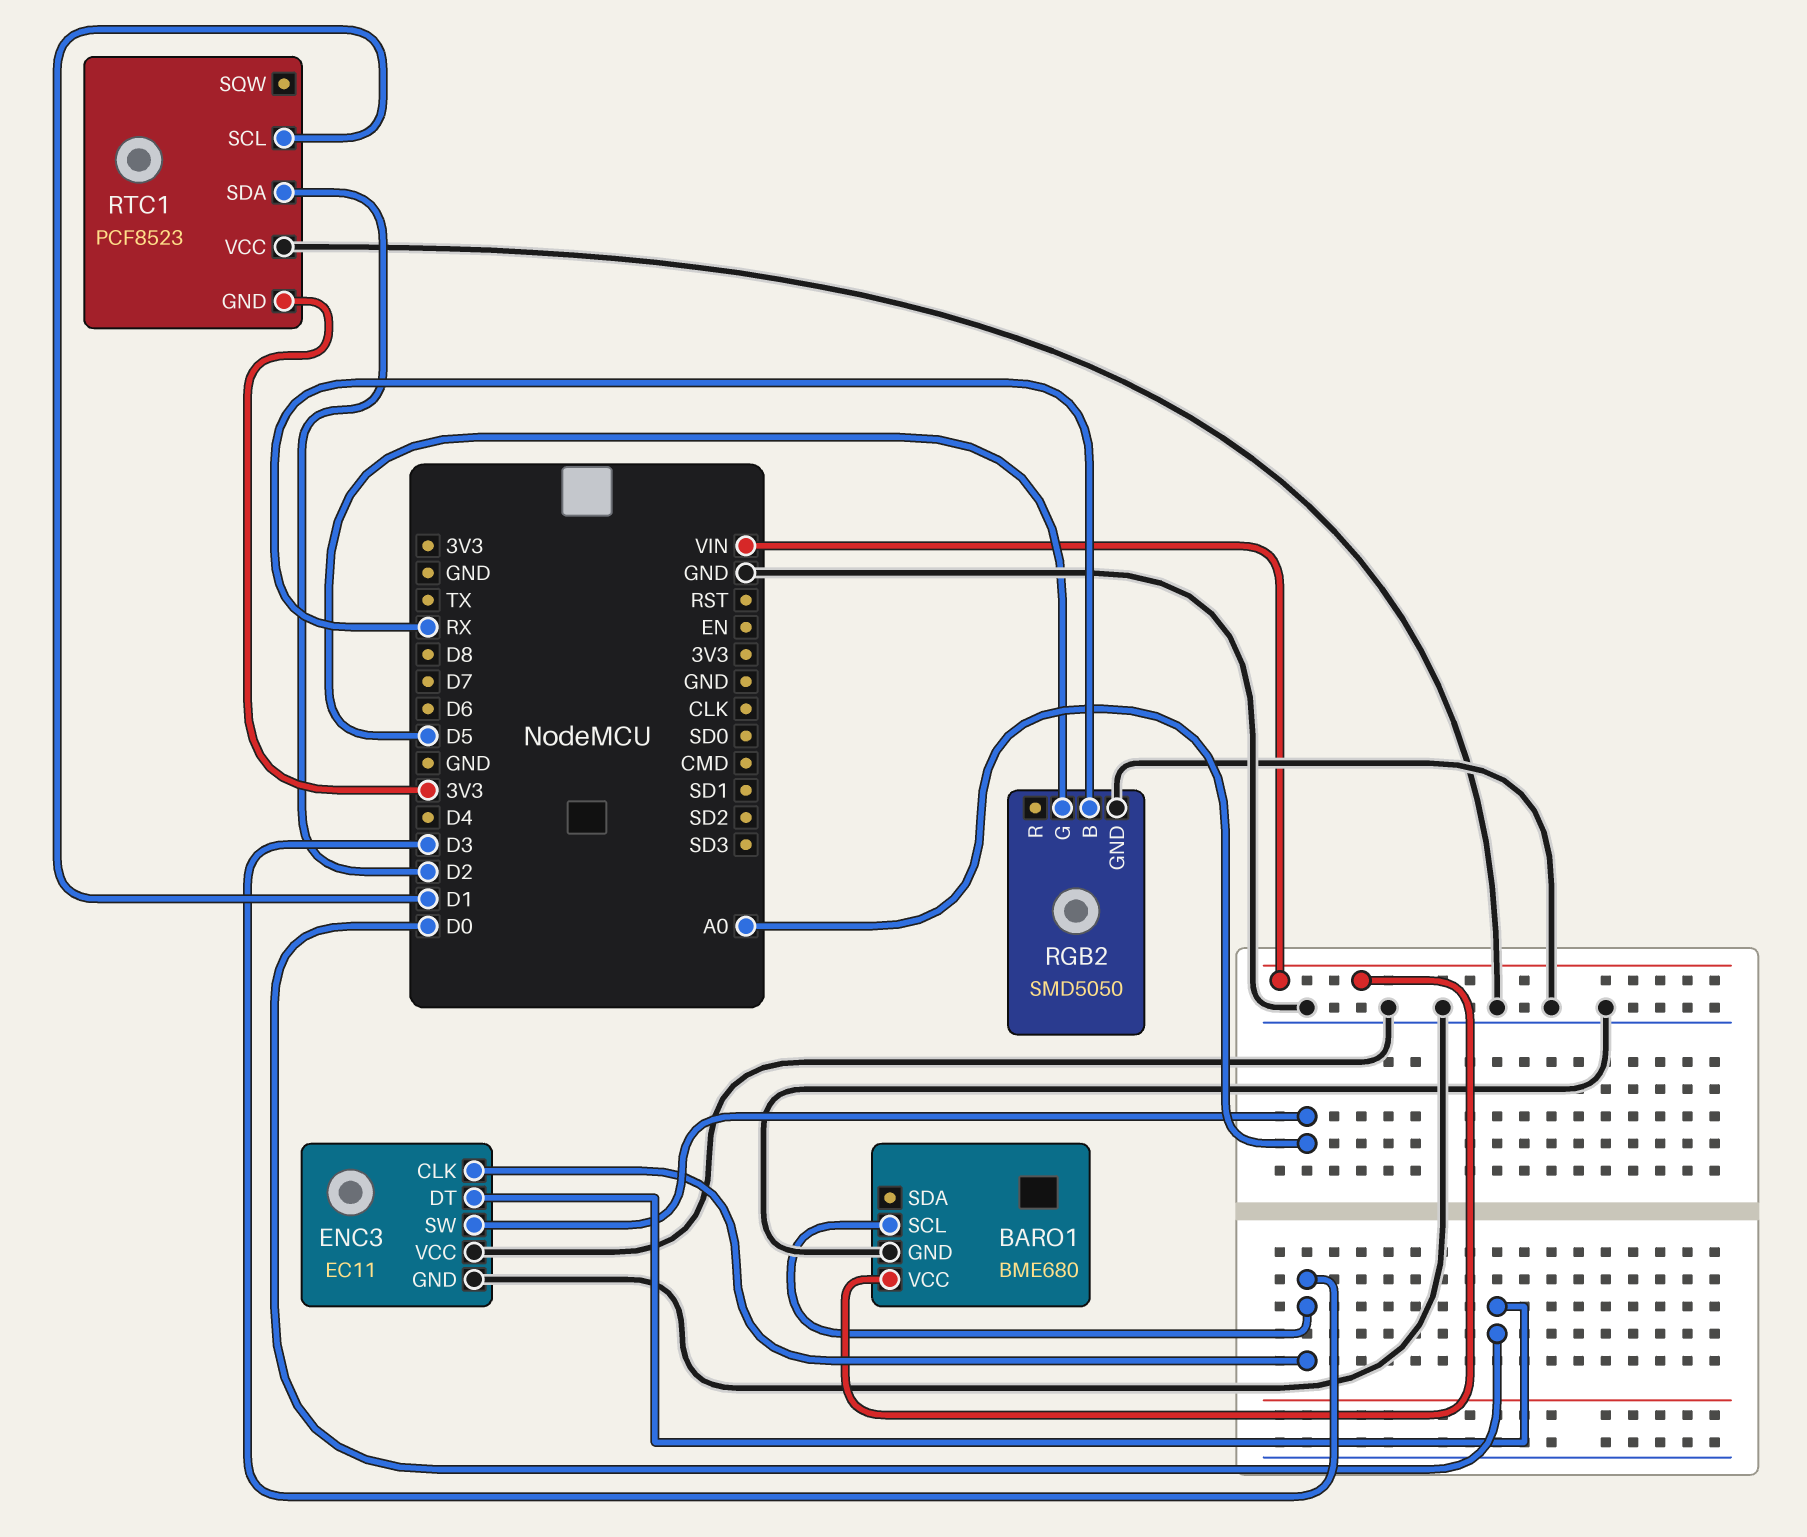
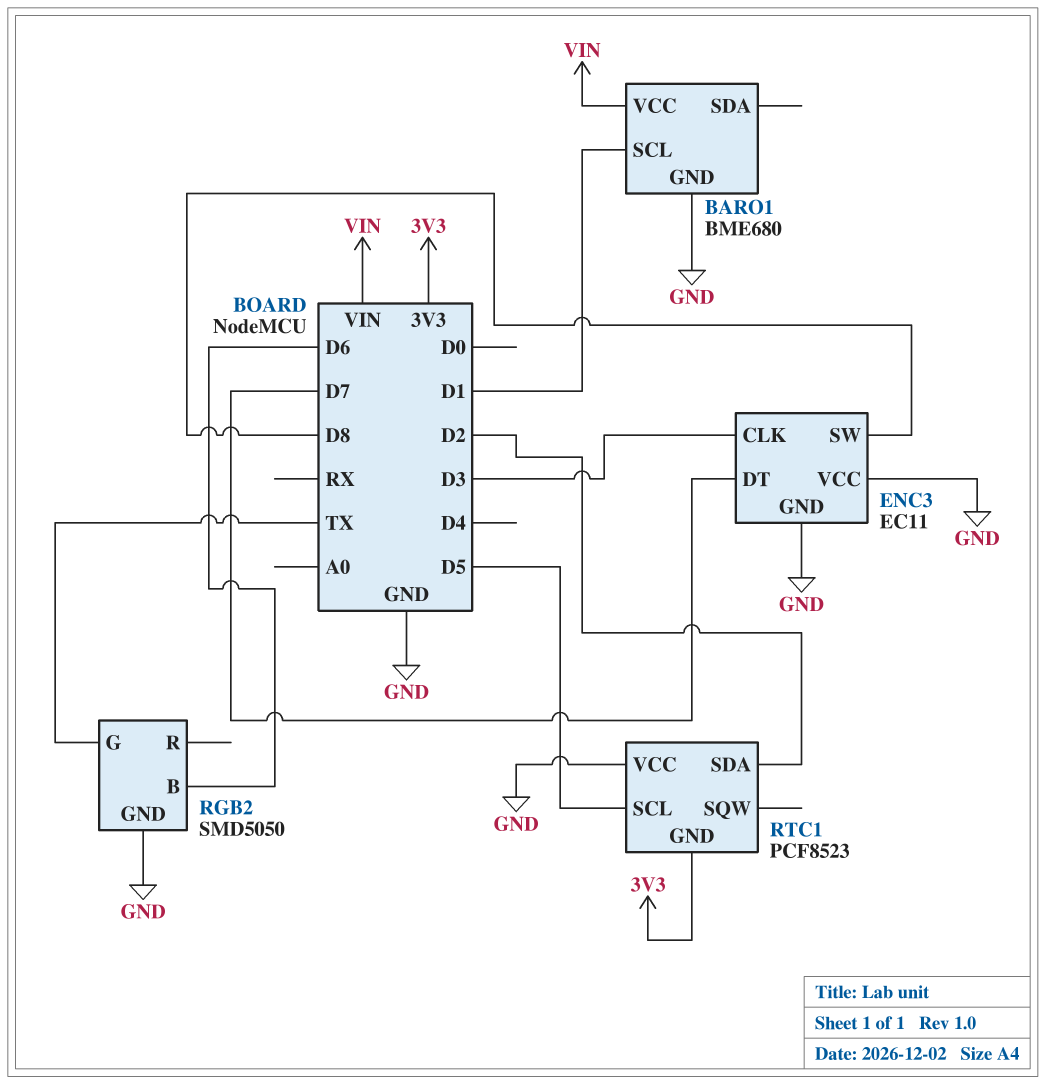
BARO1 pin SCL: D3 -> D1
ENC3 pin DT: D0 -> D7
ENC3 pin SW: A0 -> D8
RGB2 pin B: RX -> D6
RGB2 pin G: D5 -> TX
RTC1 pin SCL: D1 -> D5

